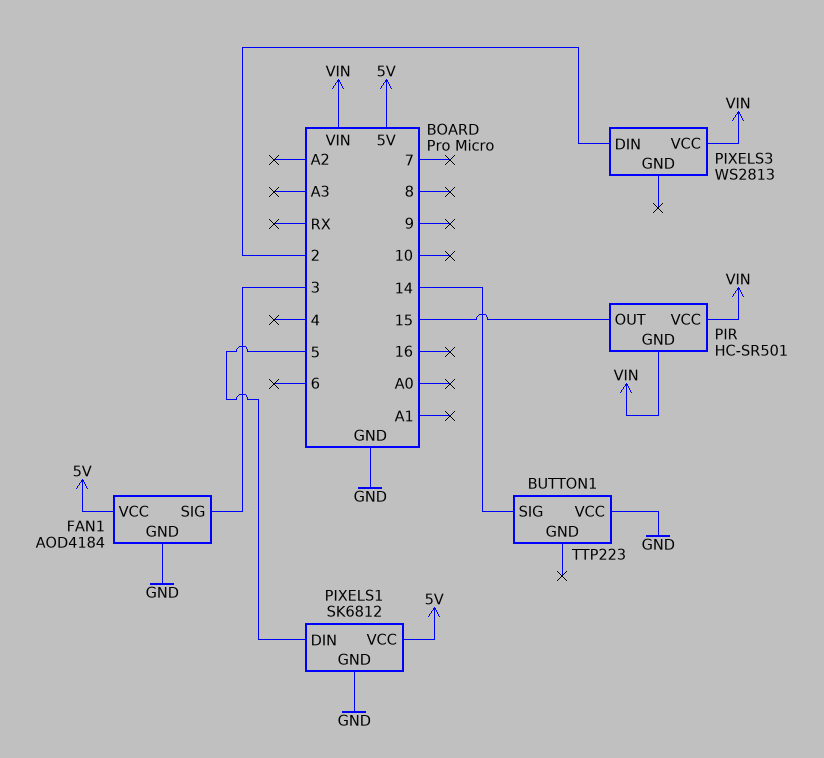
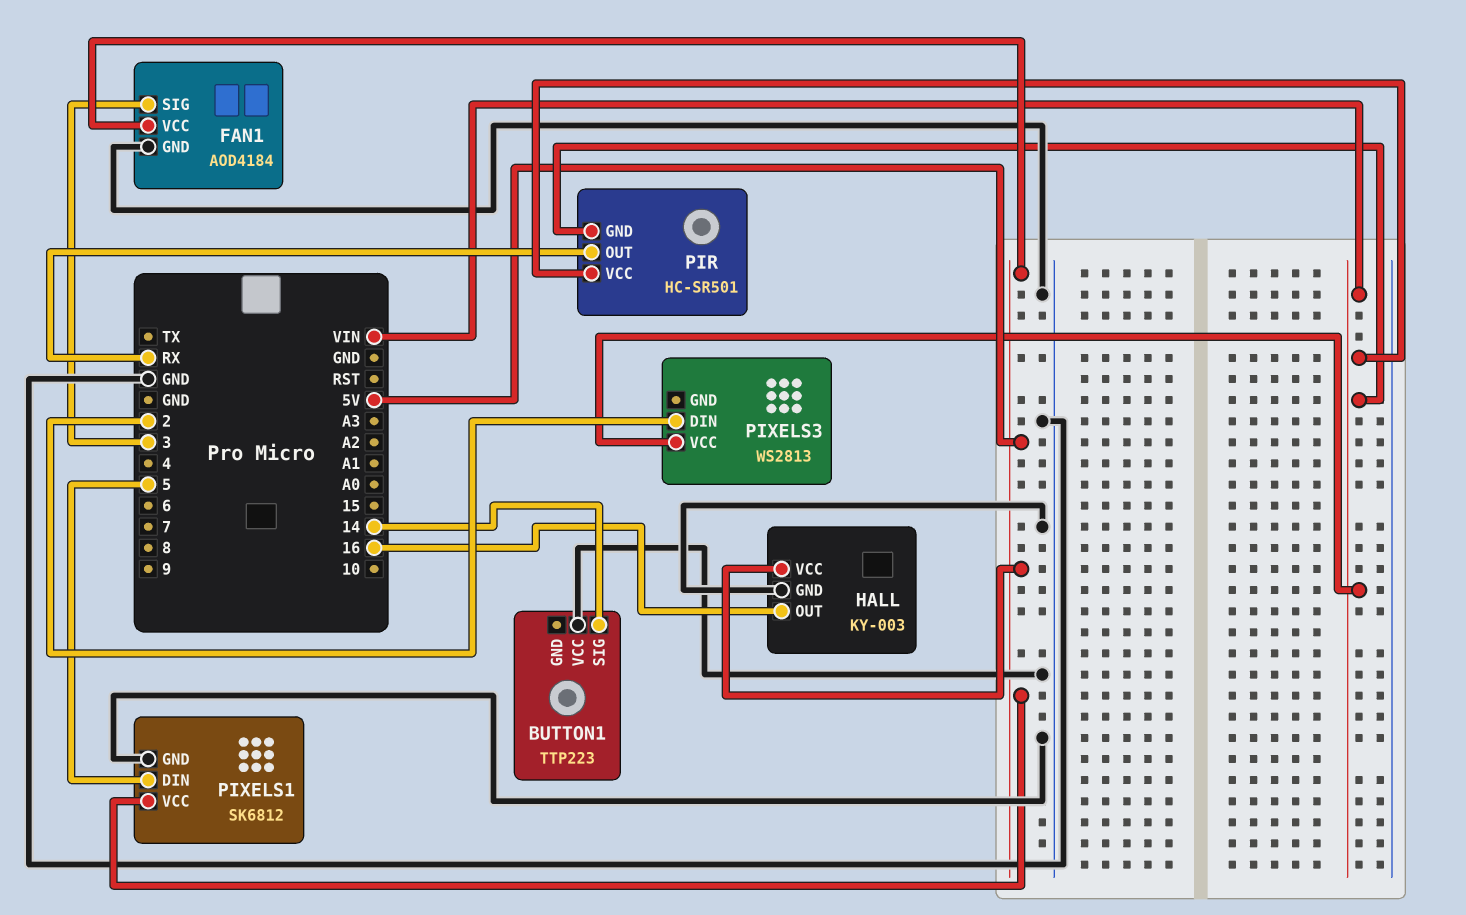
HALL: none -> KY-003
HALL pin GND: none -> GND
HALL pin OUT: none -> 16
HALL pin VCC: none -> 5V
PIR pin OUT: 15 -> RX

